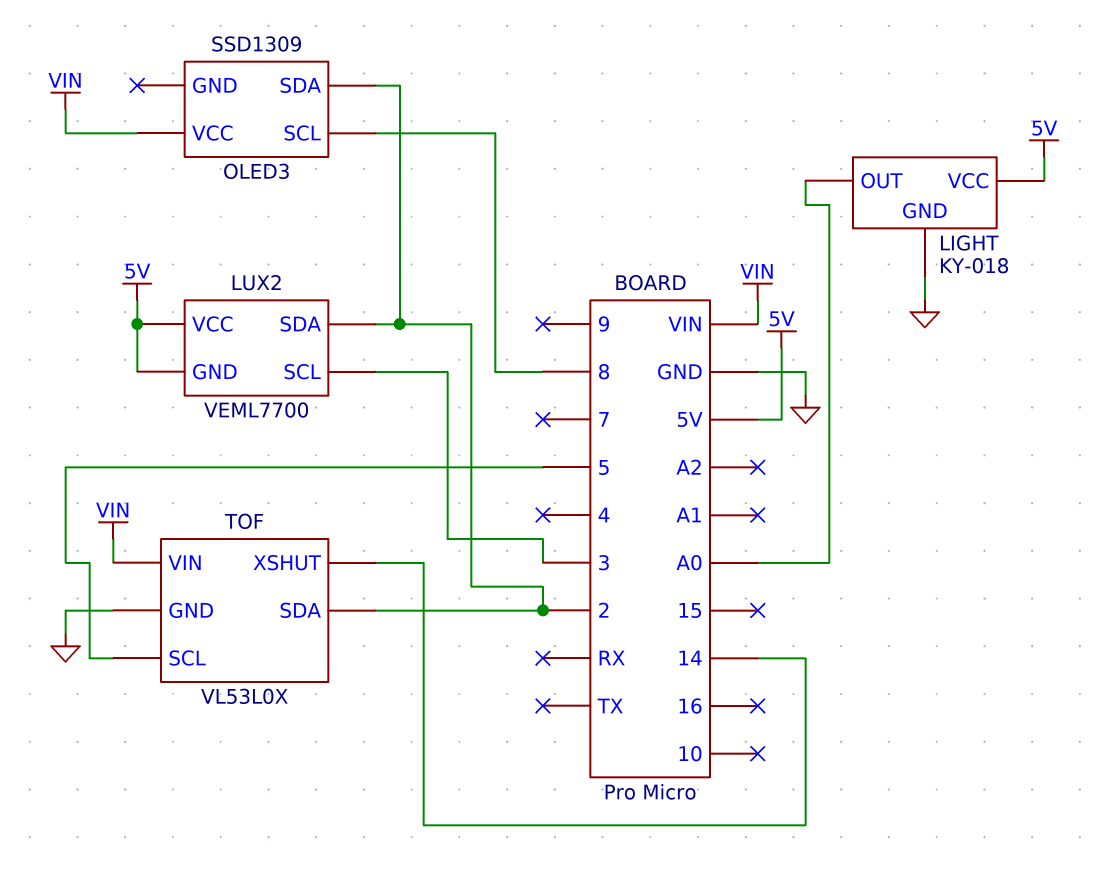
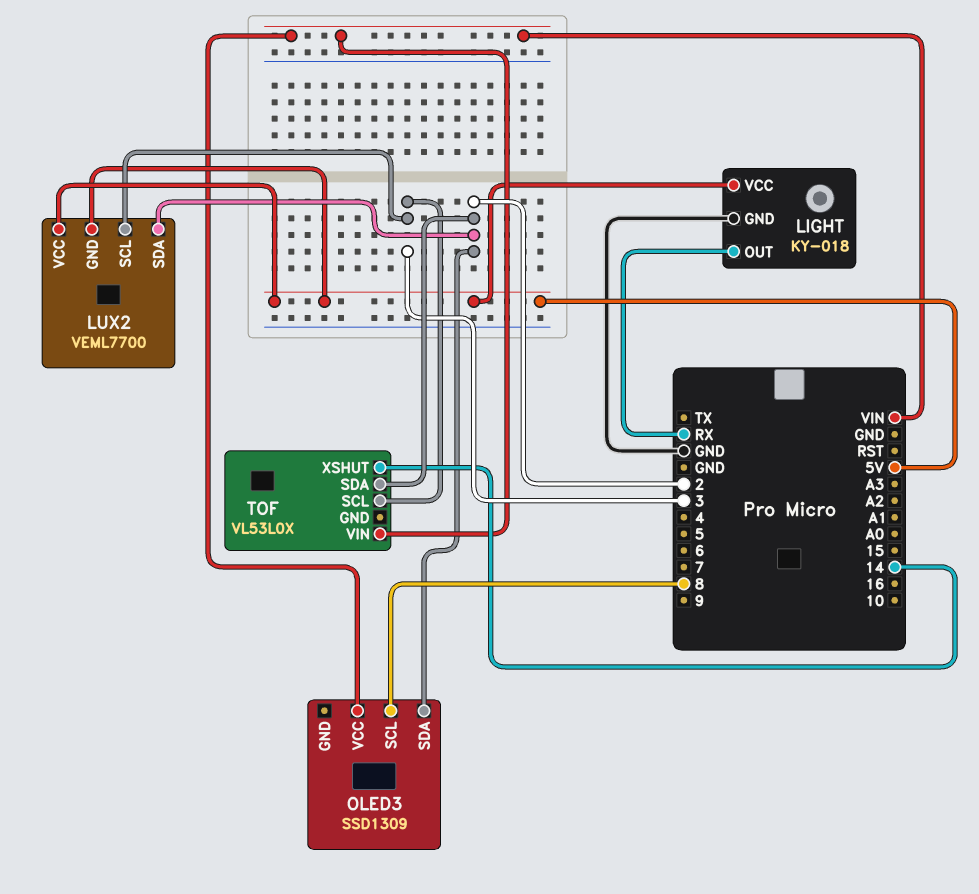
LIGHT pin OUT: A0 -> RX
TOF pin GND: GND -> none
TOF pin SCL: 5 -> 3

